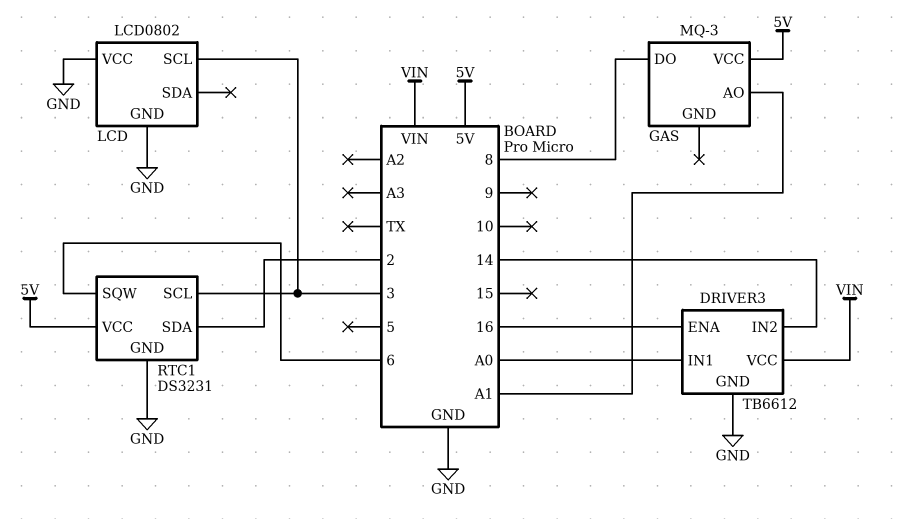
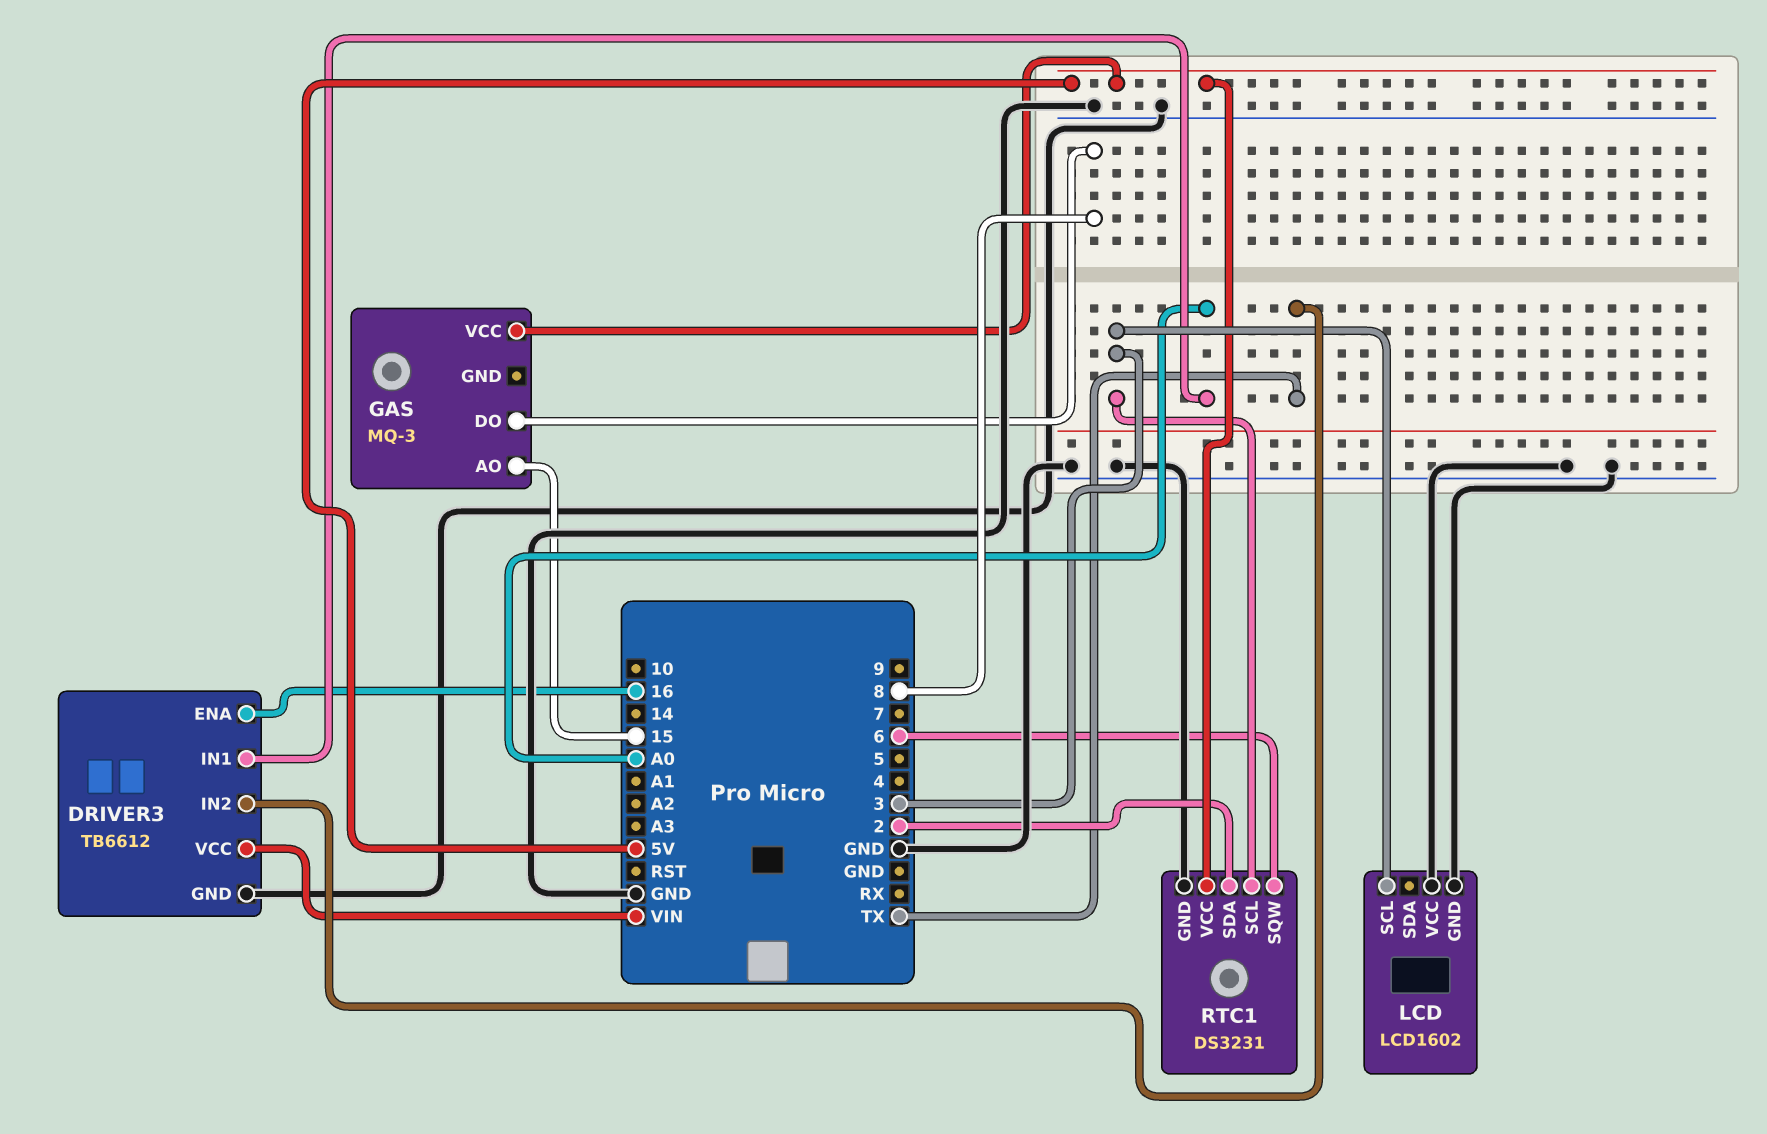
DRIVER3 pin IN2: 14 -> TX
GAS pin AO: A1 -> 15
LCD: LCD0802 -> LCD1602

